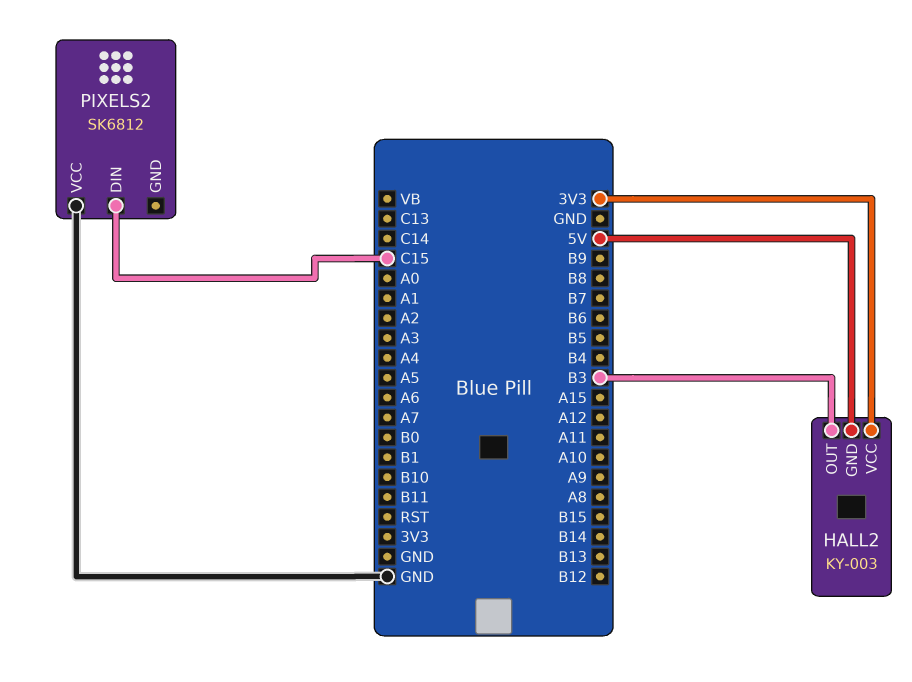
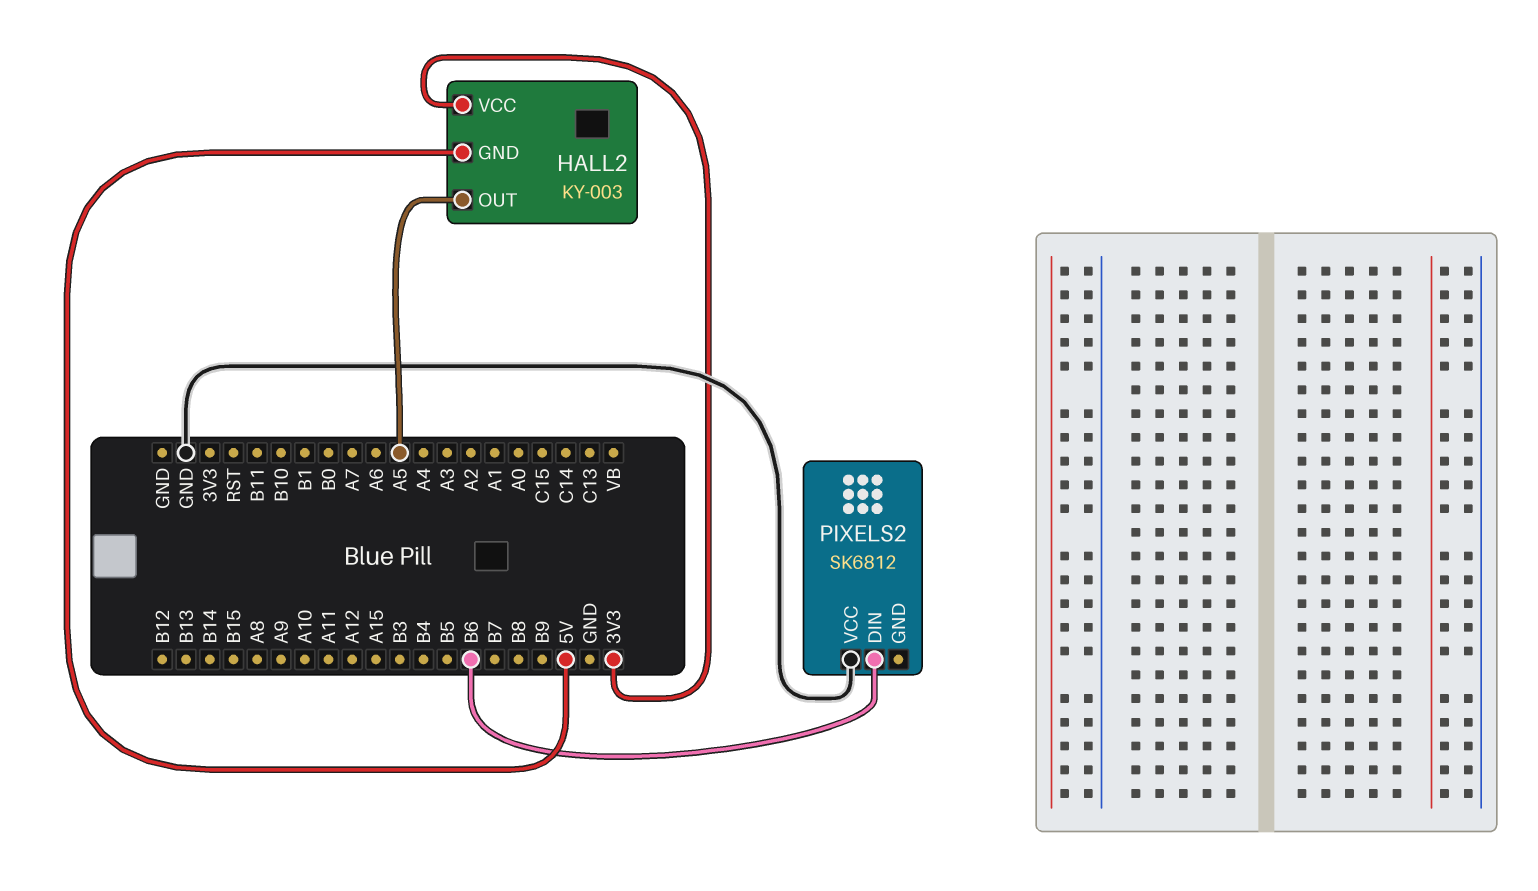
HALL2 pin OUT: B3 -> A5
PIXELS2 pin DIN: C15 -> B6

